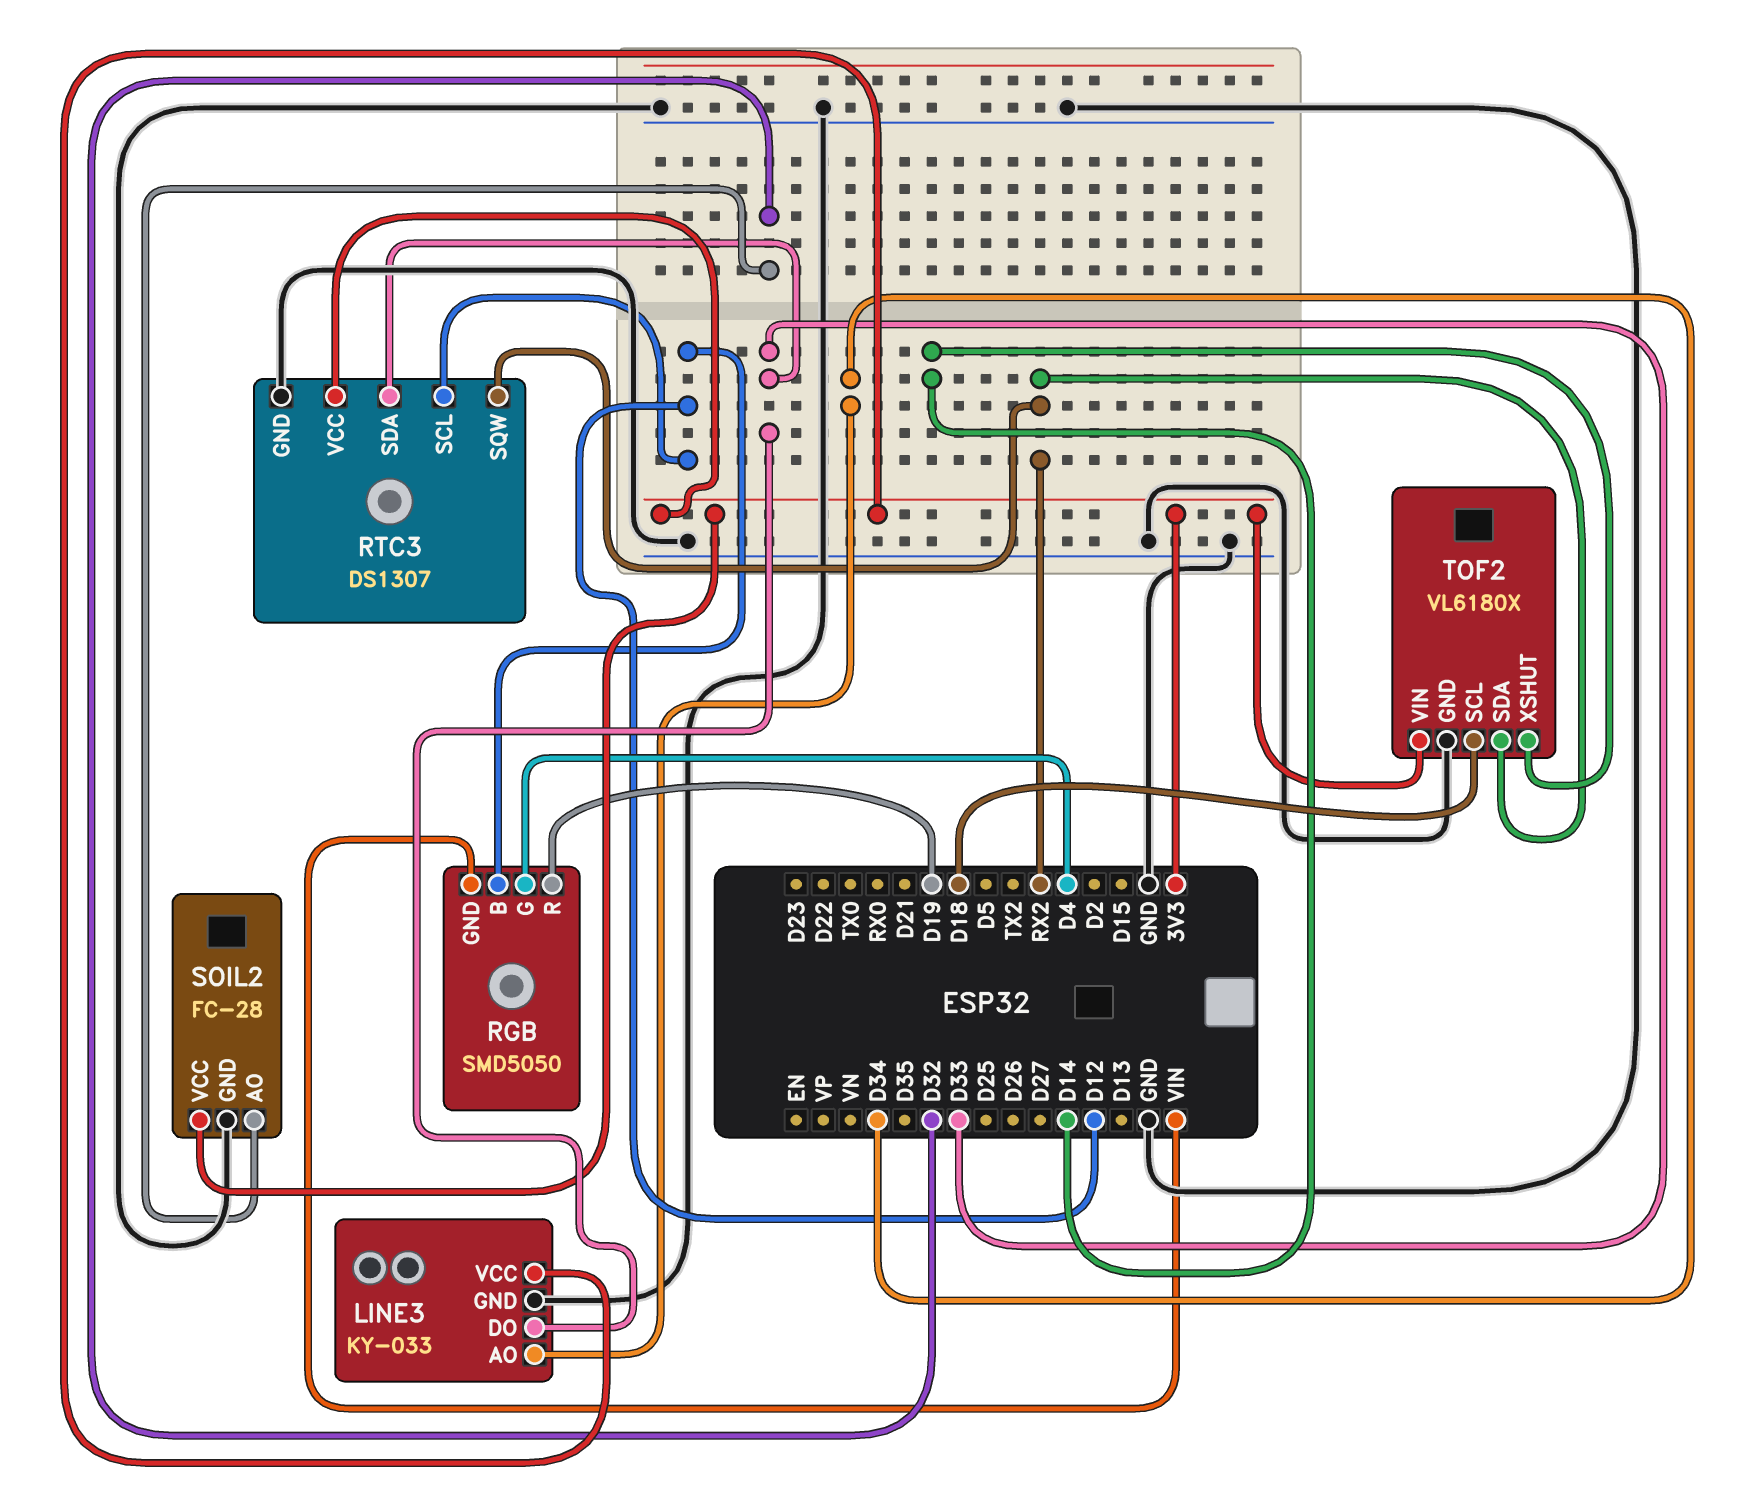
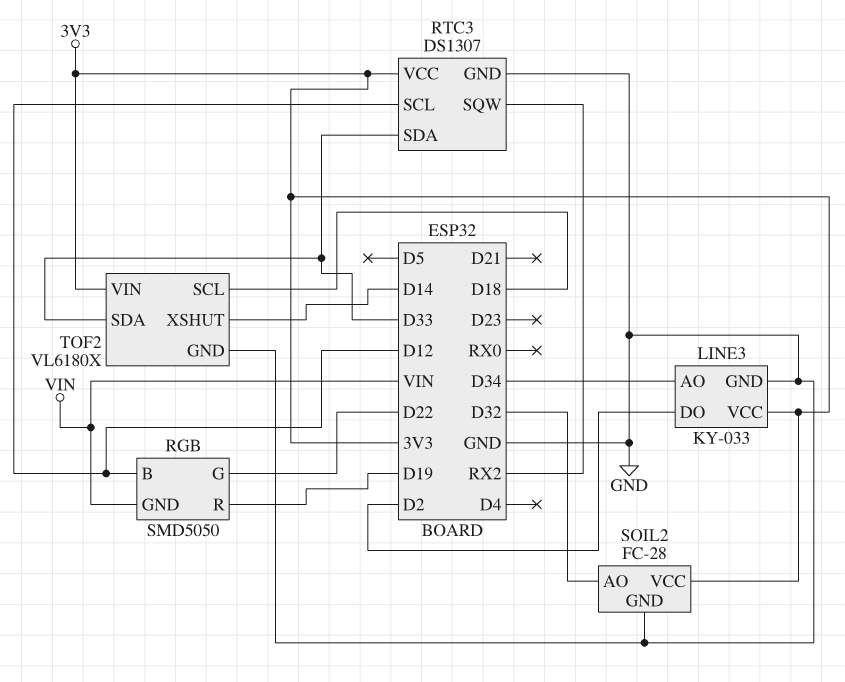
LINE3 pin DO: D33 -> D2
RGB pin G: D4 -> D22
TOF2 pin SDA: RX2 -> D33

